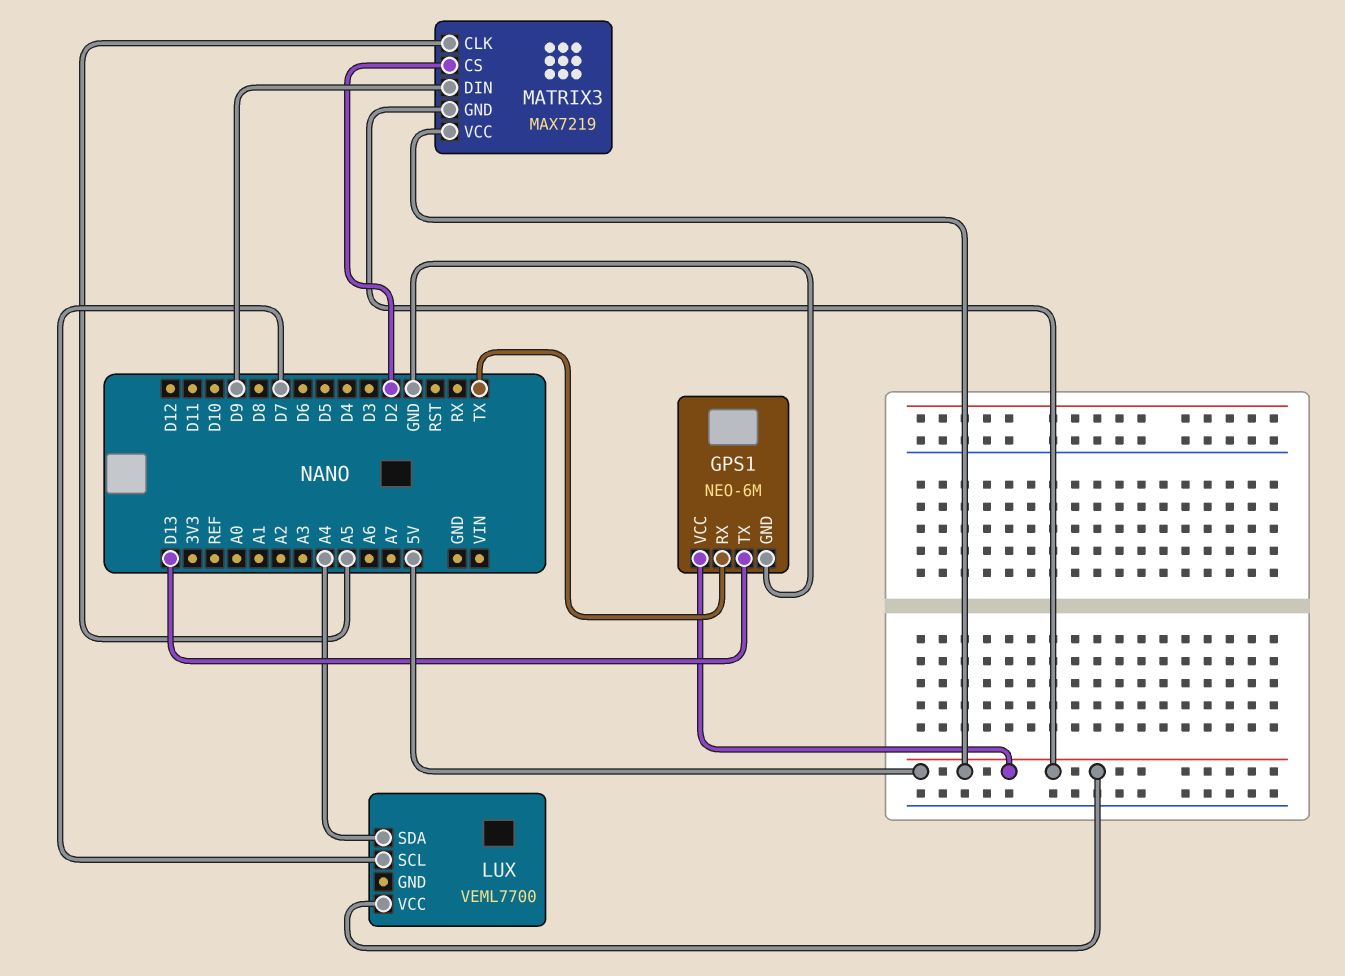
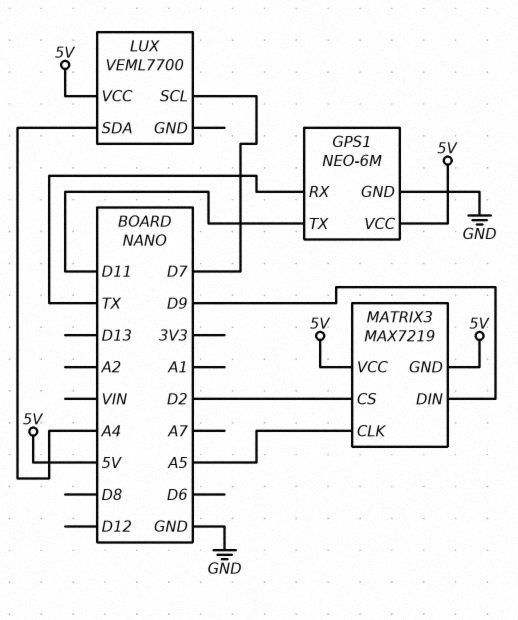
GPS1 pin TX: D13 -> D11

